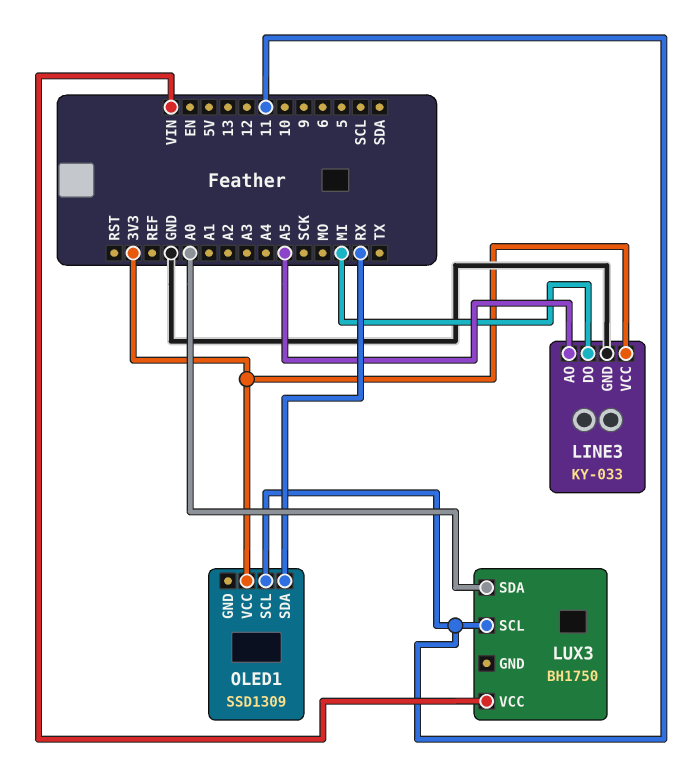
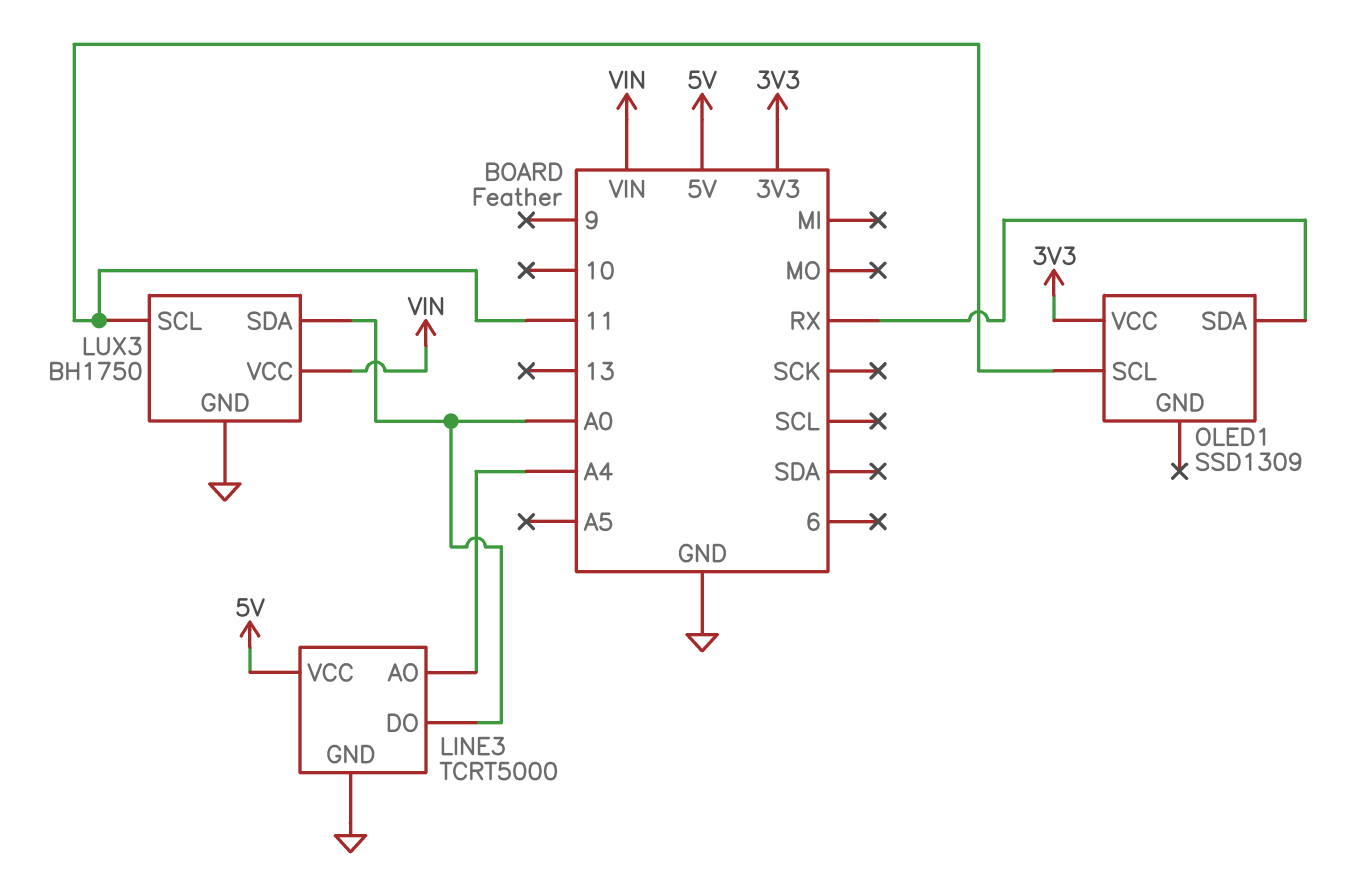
LINE3: KY-033 -> TCRT5000
LINE3 pin AO: A5 -> A4
LINE3 pin DO: MI -> A0
LINE3 pin VCC: 3V3 -> 5V
LUX3 pin GND: none -> GND

